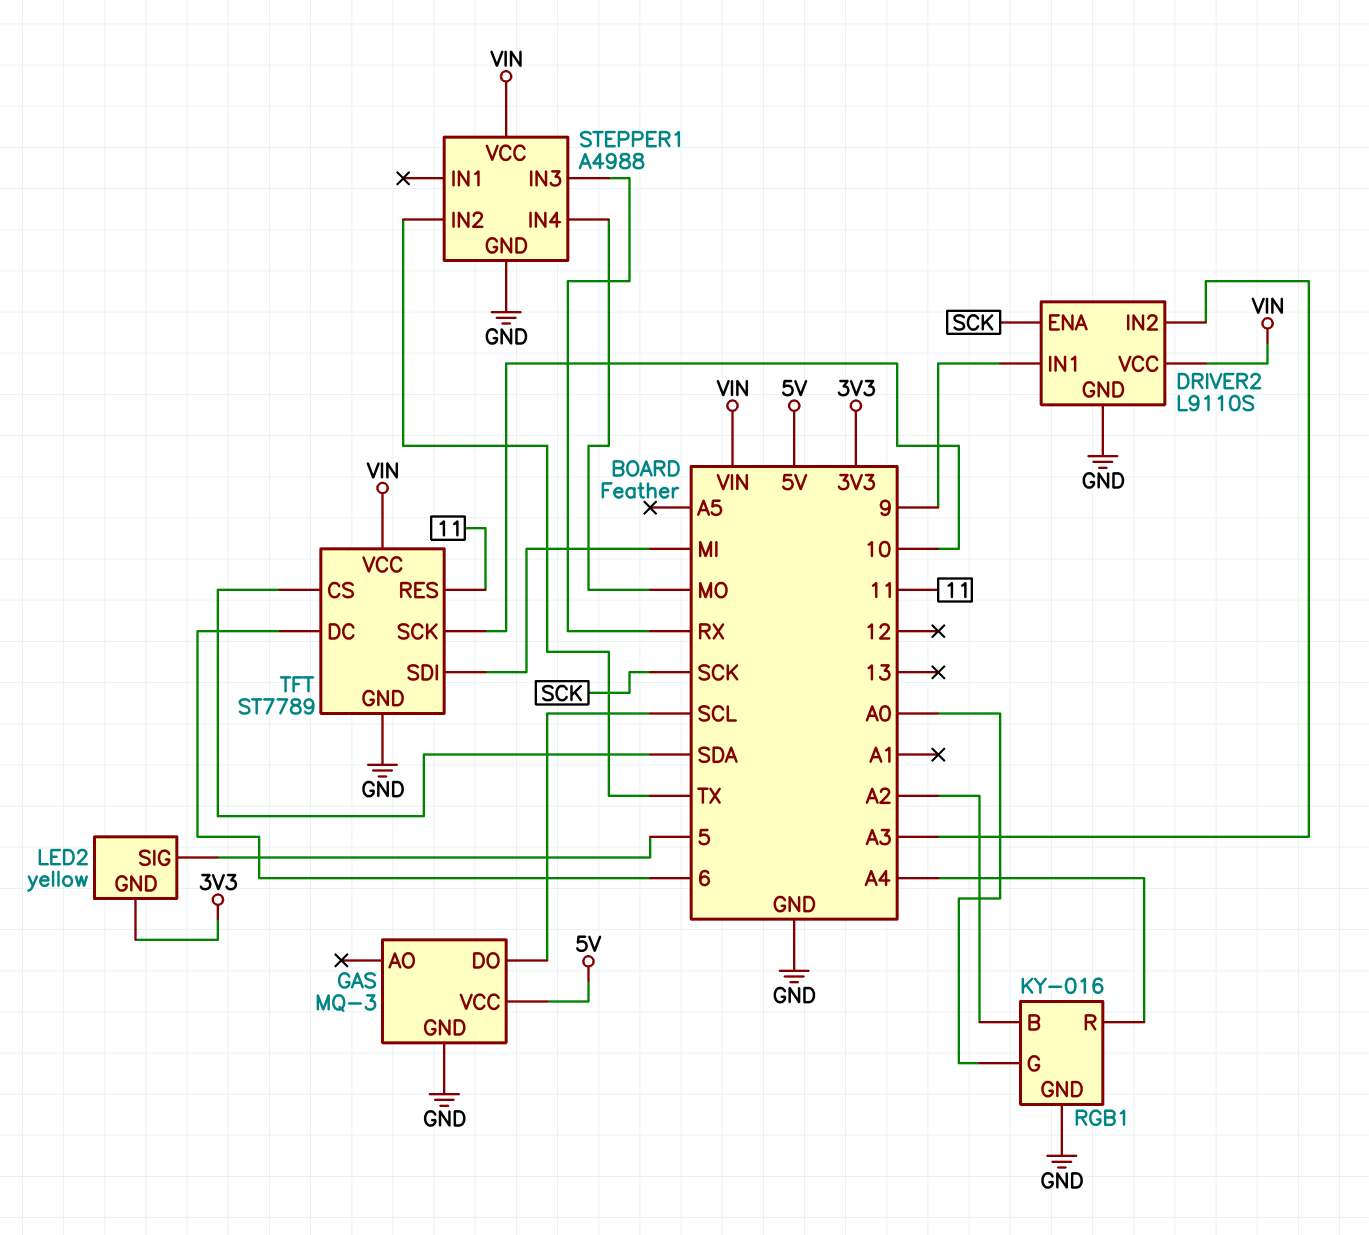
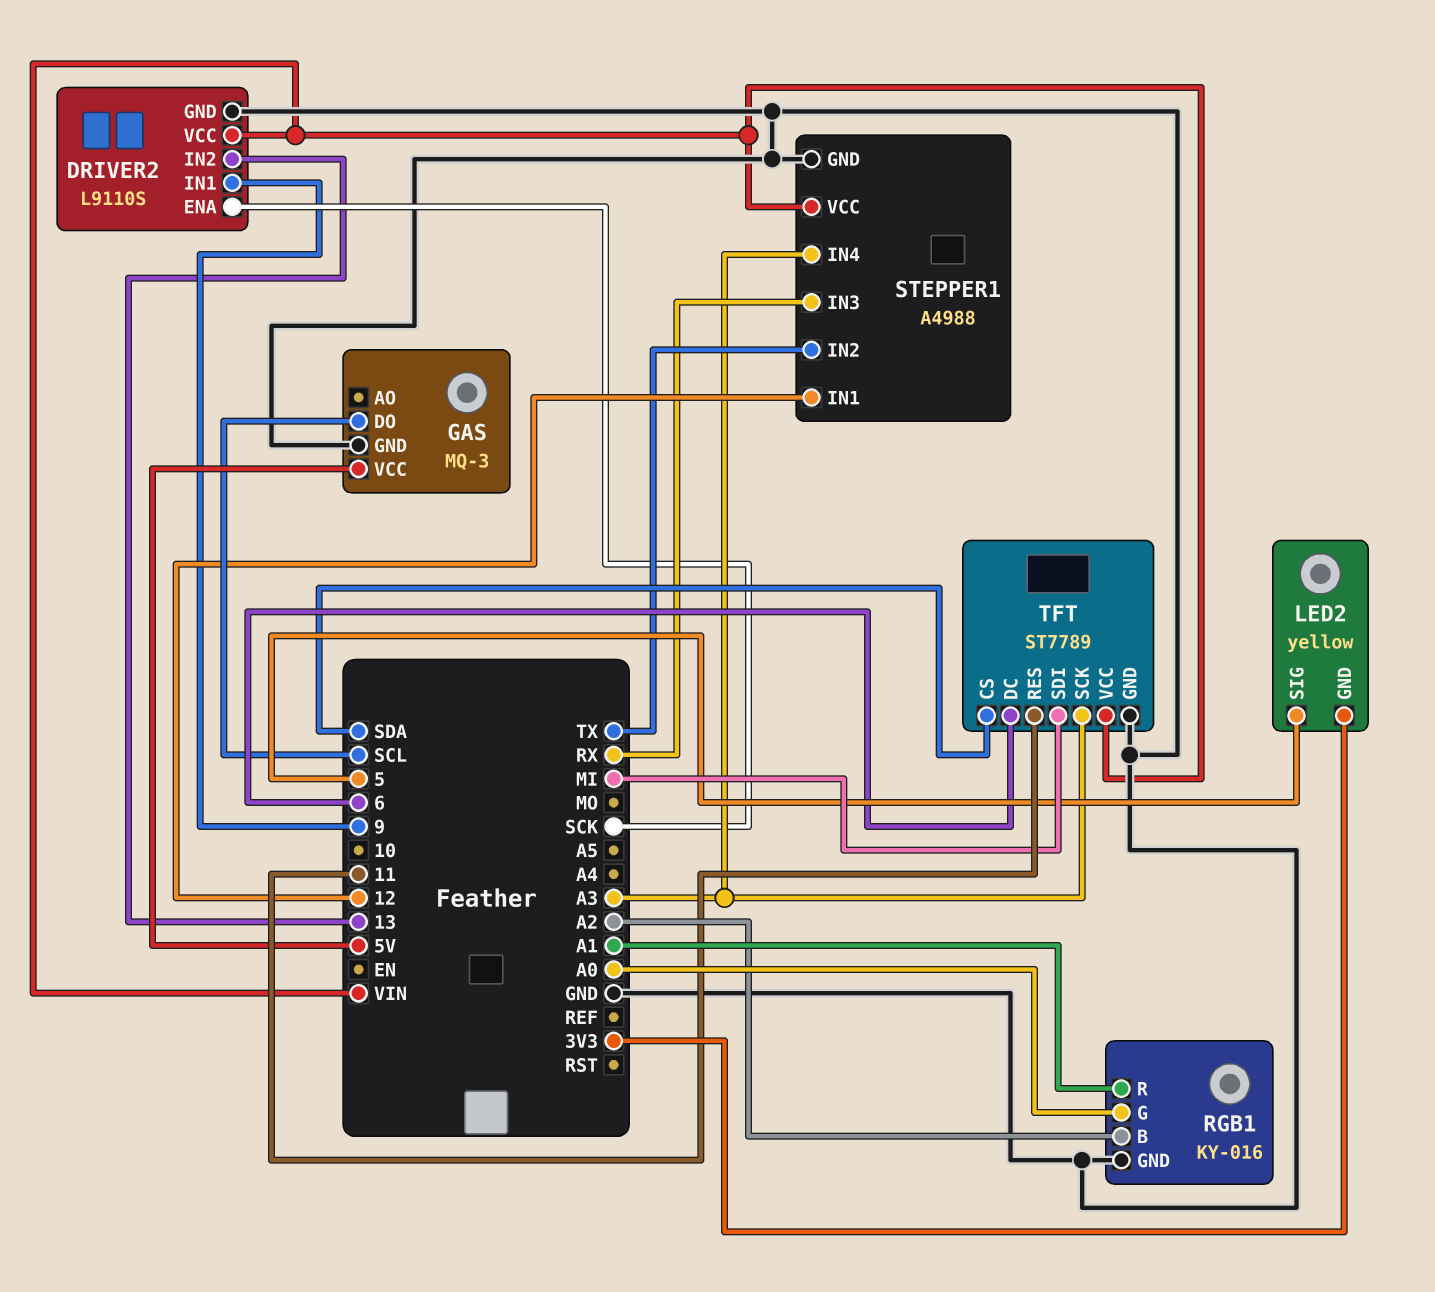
DRIVER2 pin IN2: A3 -> 13
RGB1 pin R: A4 -> A1
STEPPER1 pin IN1: none -> 12
STEPPER1 pin IN4: MO -> A3
TFT pin SCK: 10 -> A3

